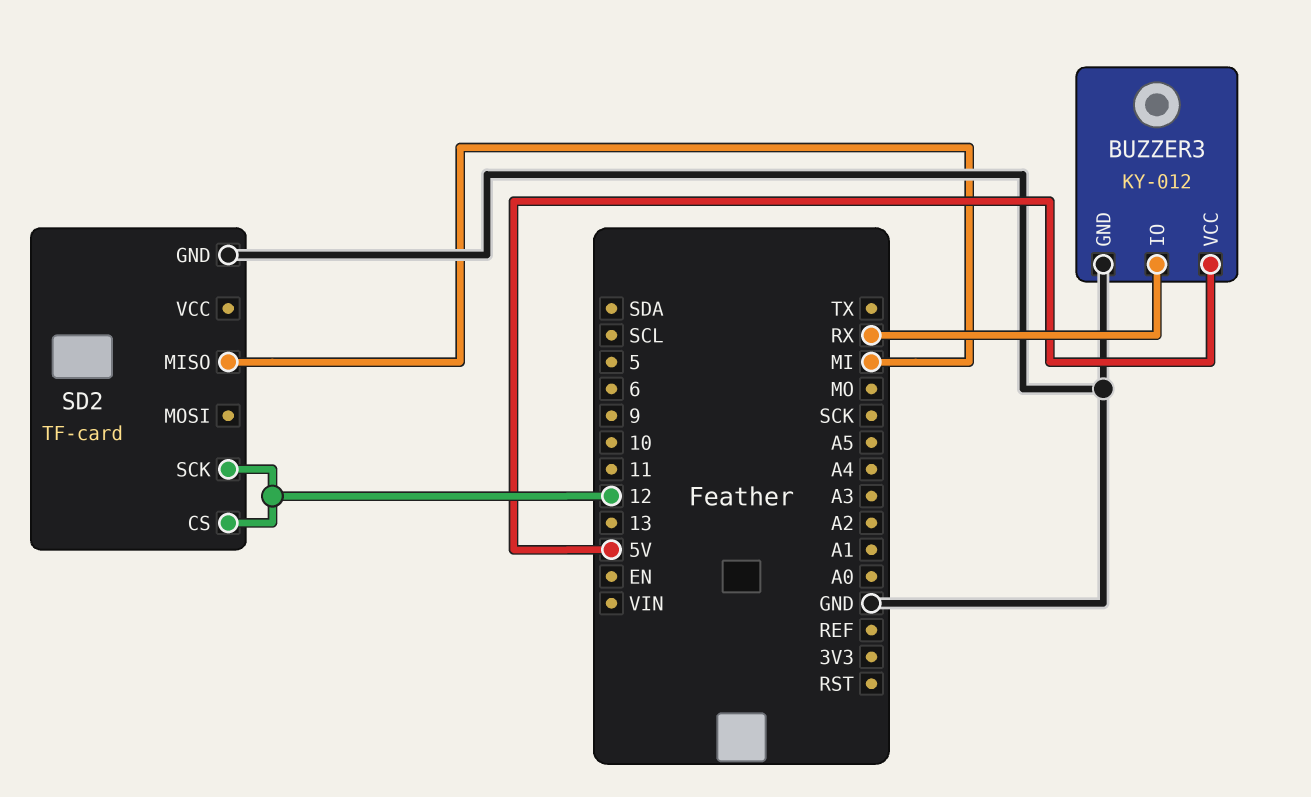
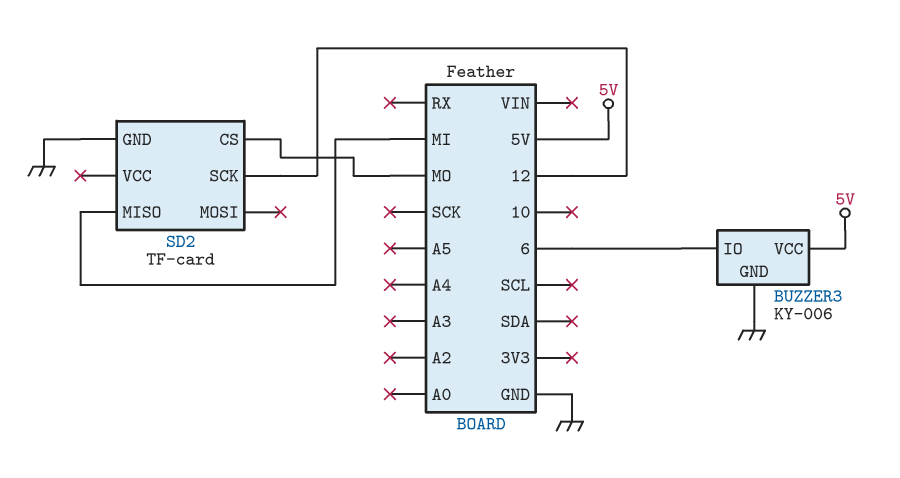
BUZZER3: KY-012 -> KY-006
BUZZER3 pin IO: RX -> 6
SD2 pin CS: 12 -> MO

